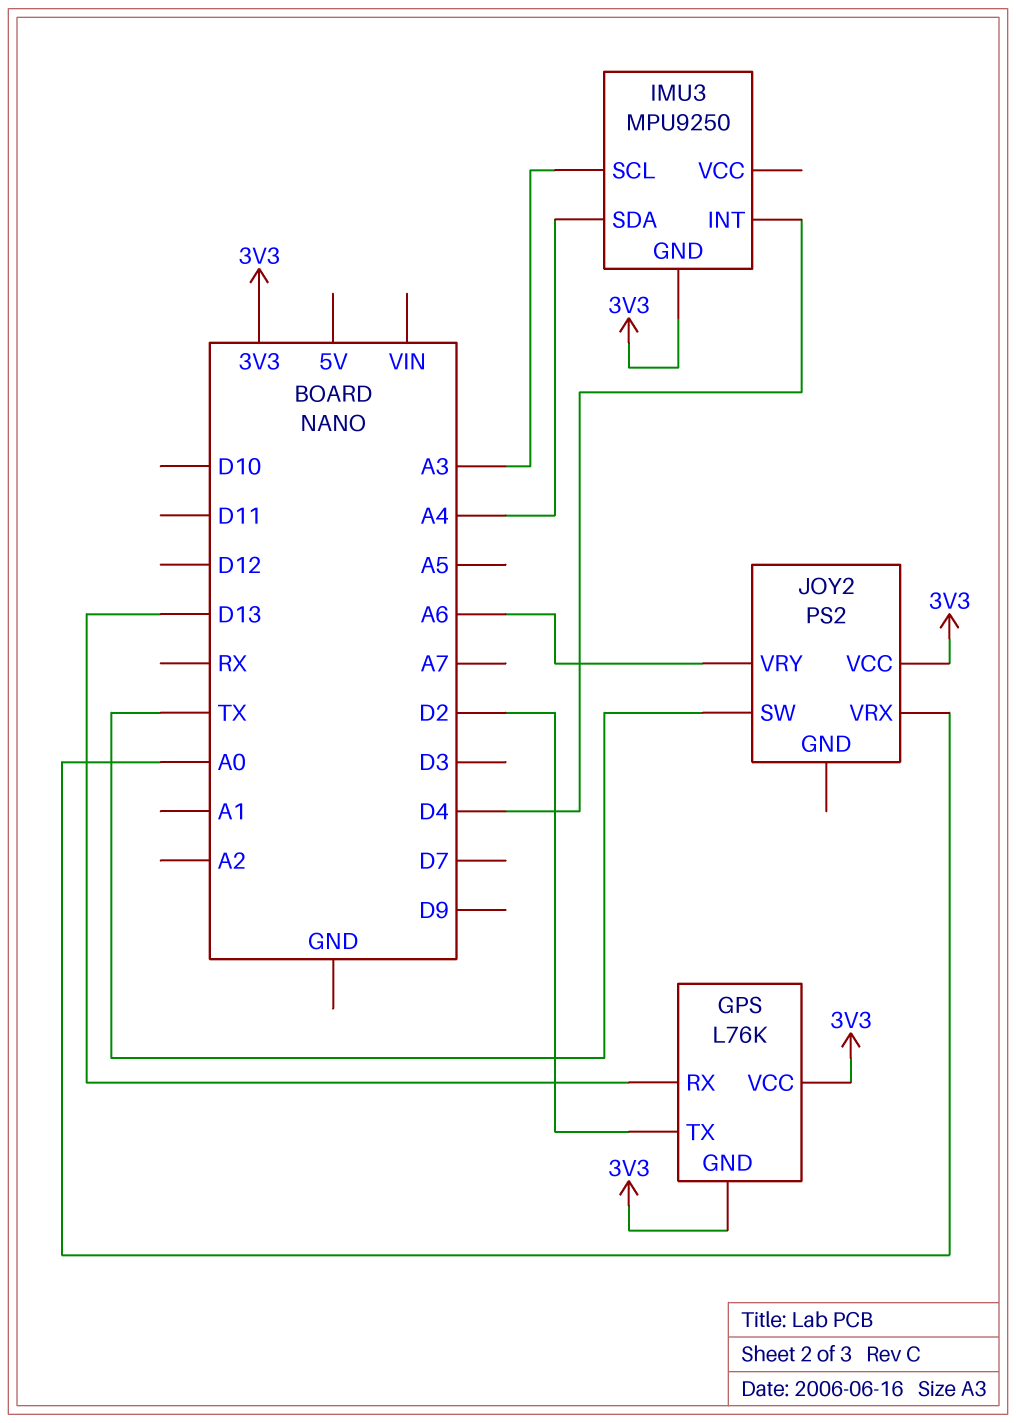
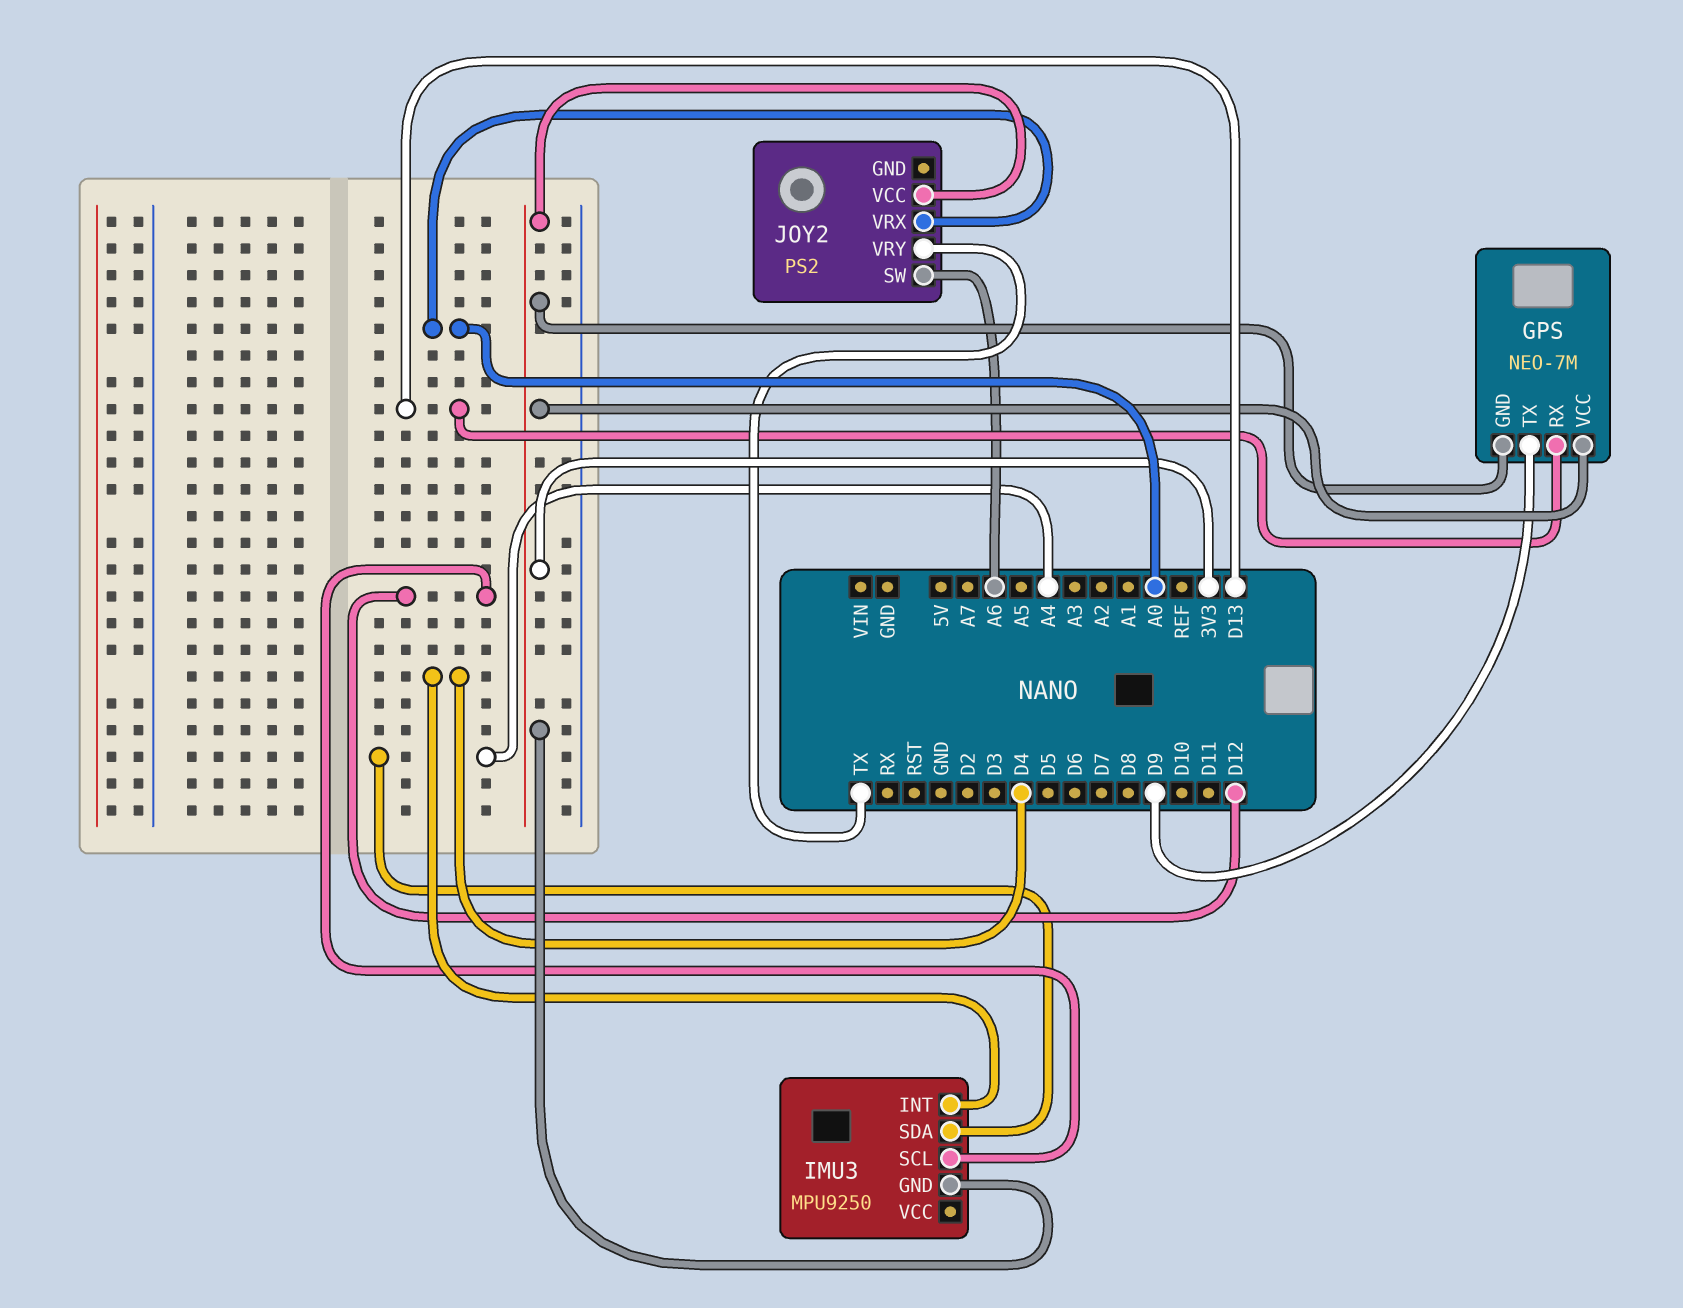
GPS: L76K -> NEO-7M
GPS pin TX: D2 -> D9
IMU3 pin SCL: A3 -> D12
JOY2 pin SW: TX -> A6
JOY2 pin VRY: A6 -> TX

